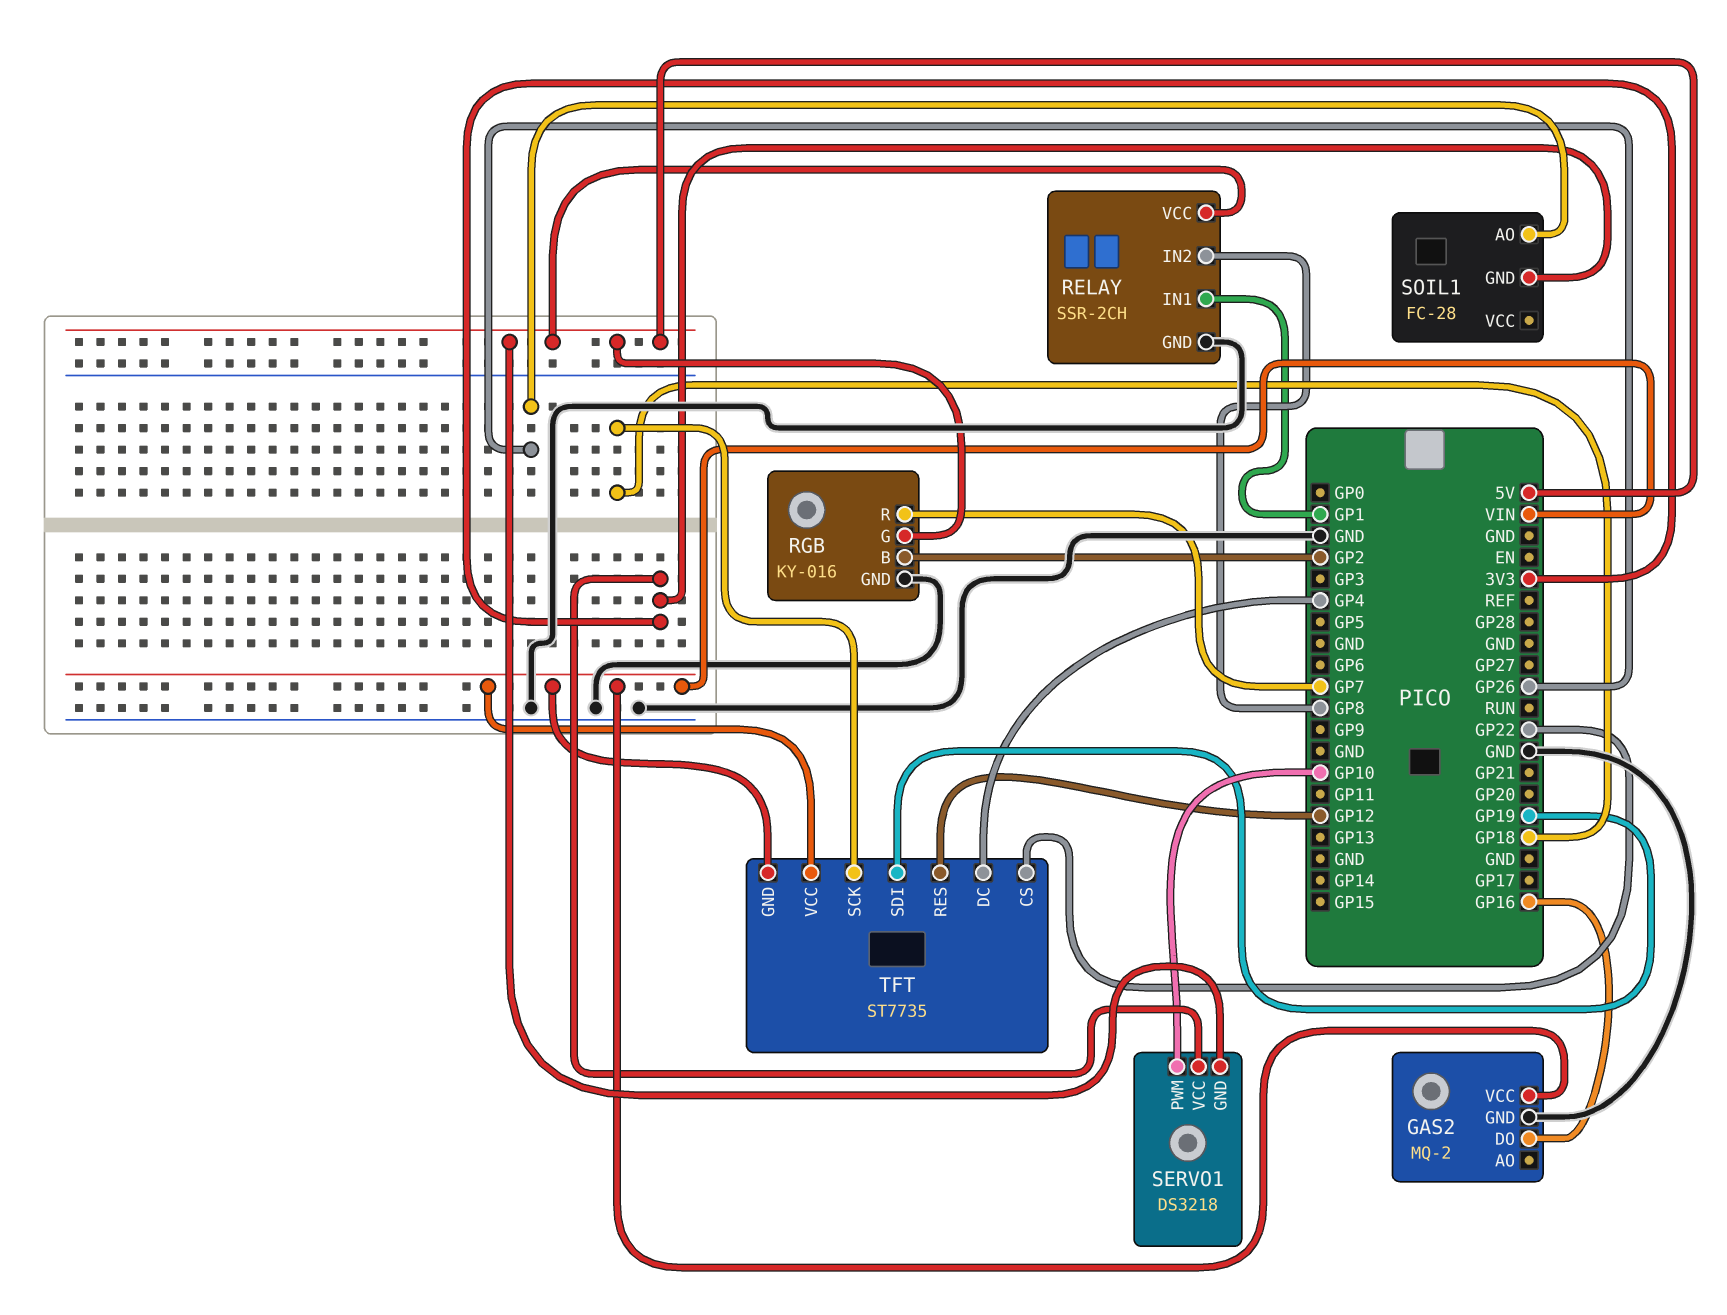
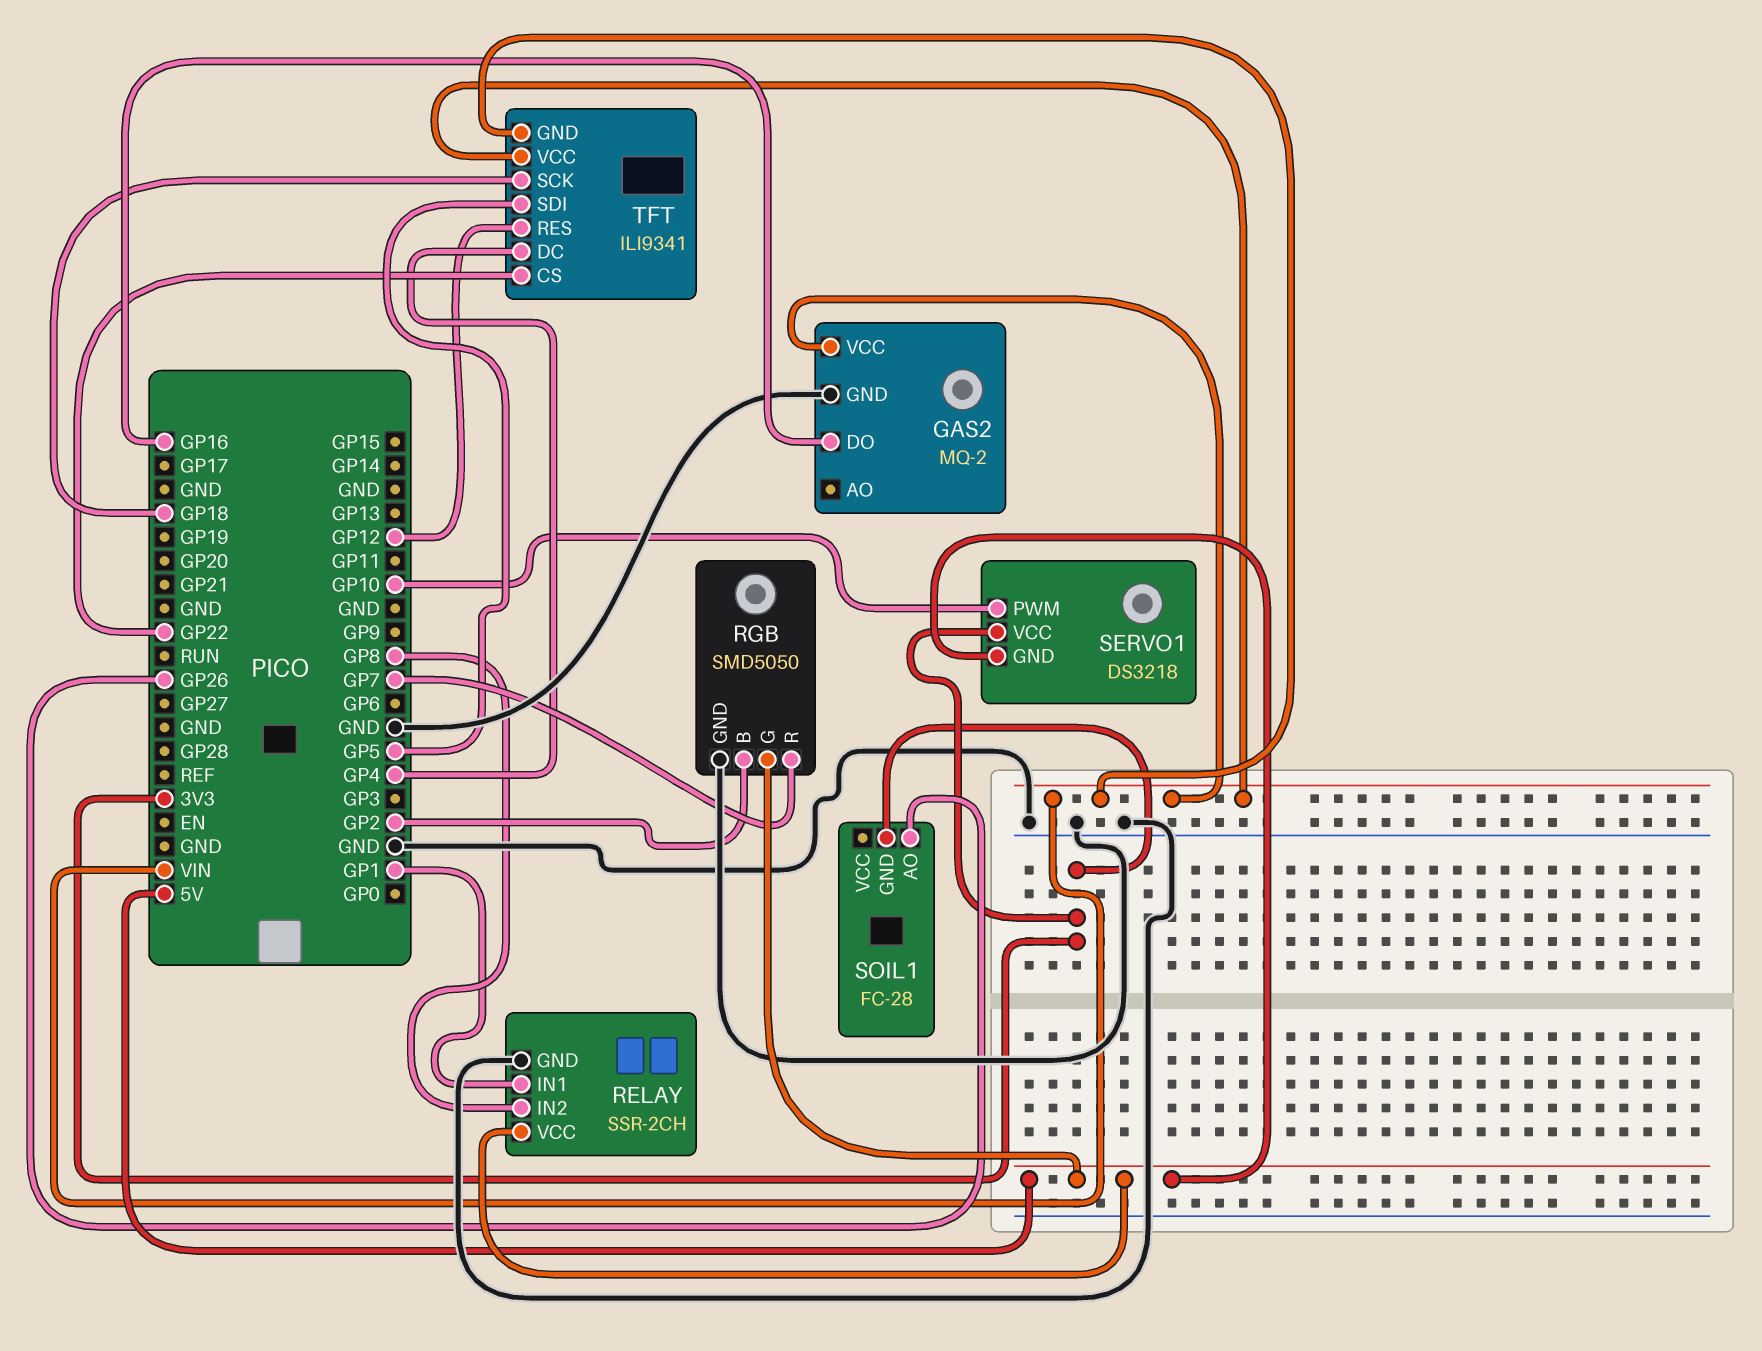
RGB: KY-016 -> SMD5050
TFT: ST7735 -> ILI9341
TFT pin SDI: GP19 -> GP5

